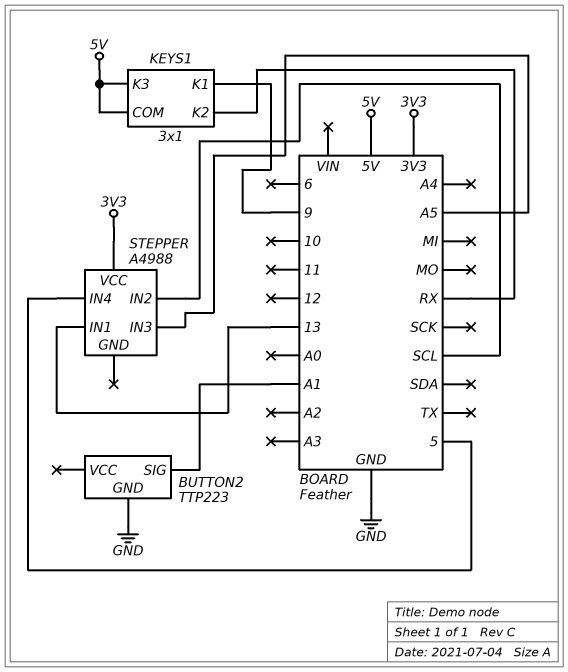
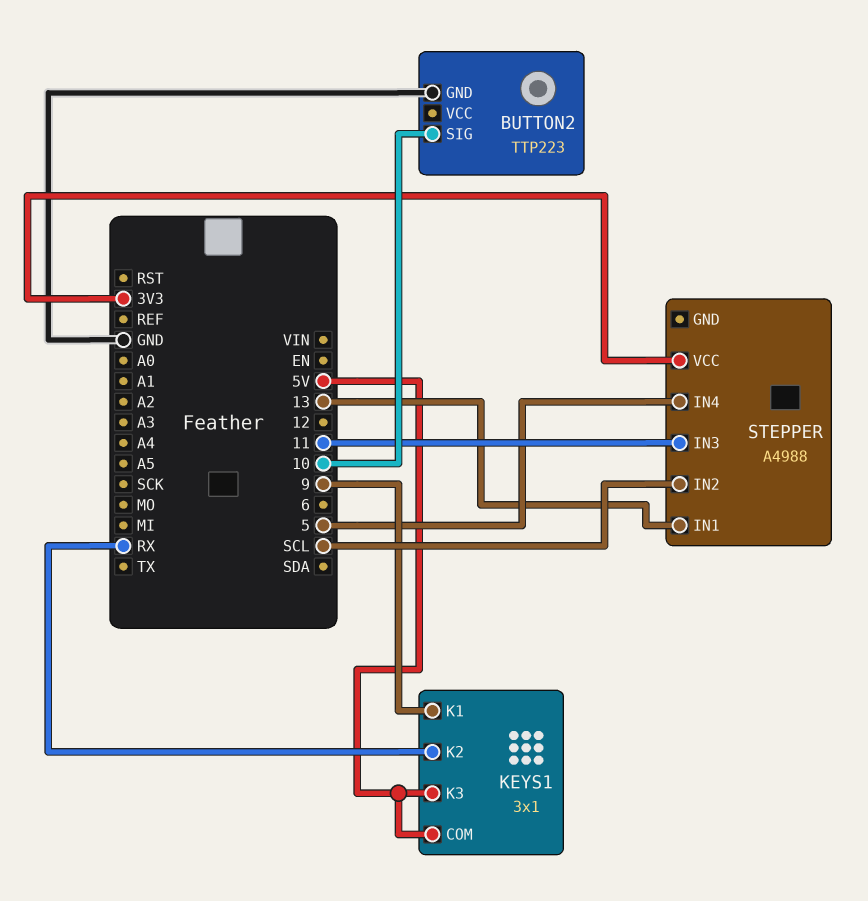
BUTTON2 pin SIG: A1 -> 10
STEPPER pin IN3: A5 -> 11

